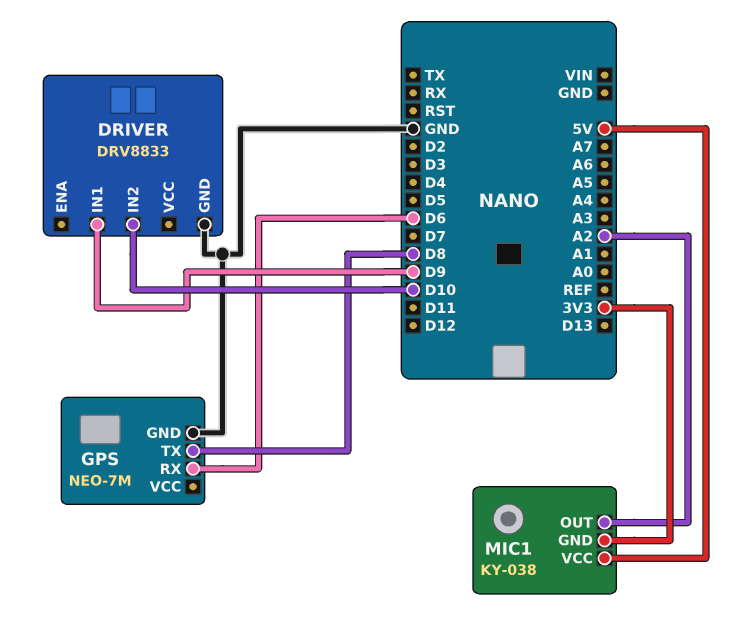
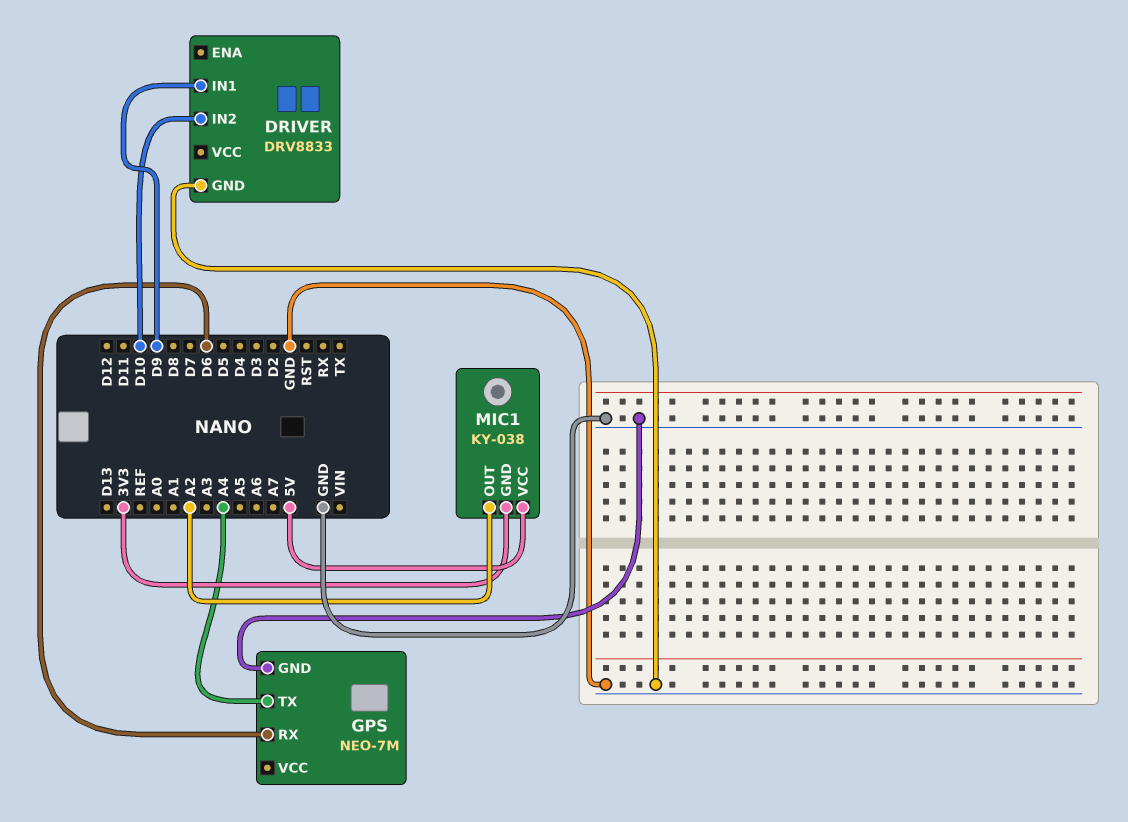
GPS pin TX: D8 -> A4

